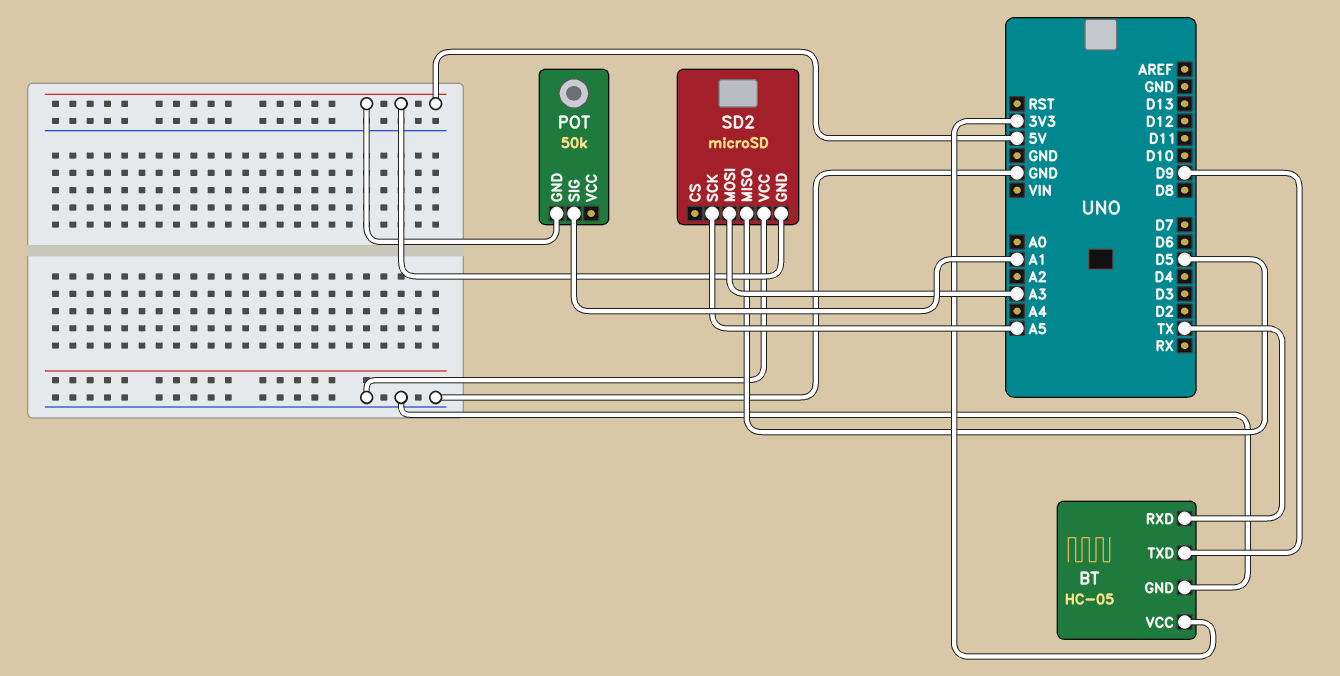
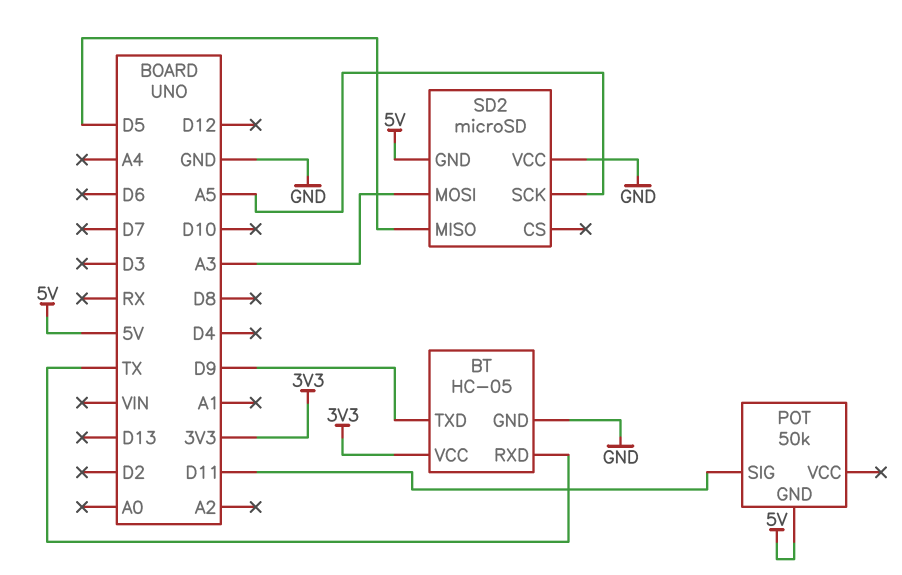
POT pin SIG: A1 -> D11

